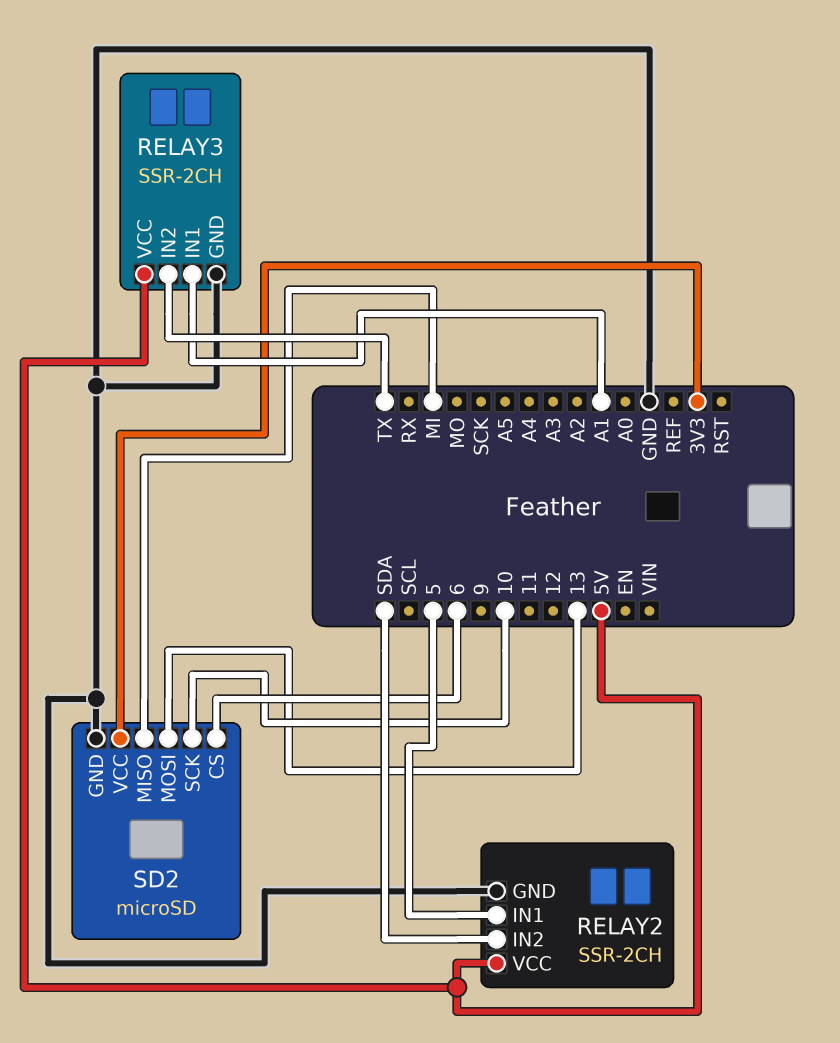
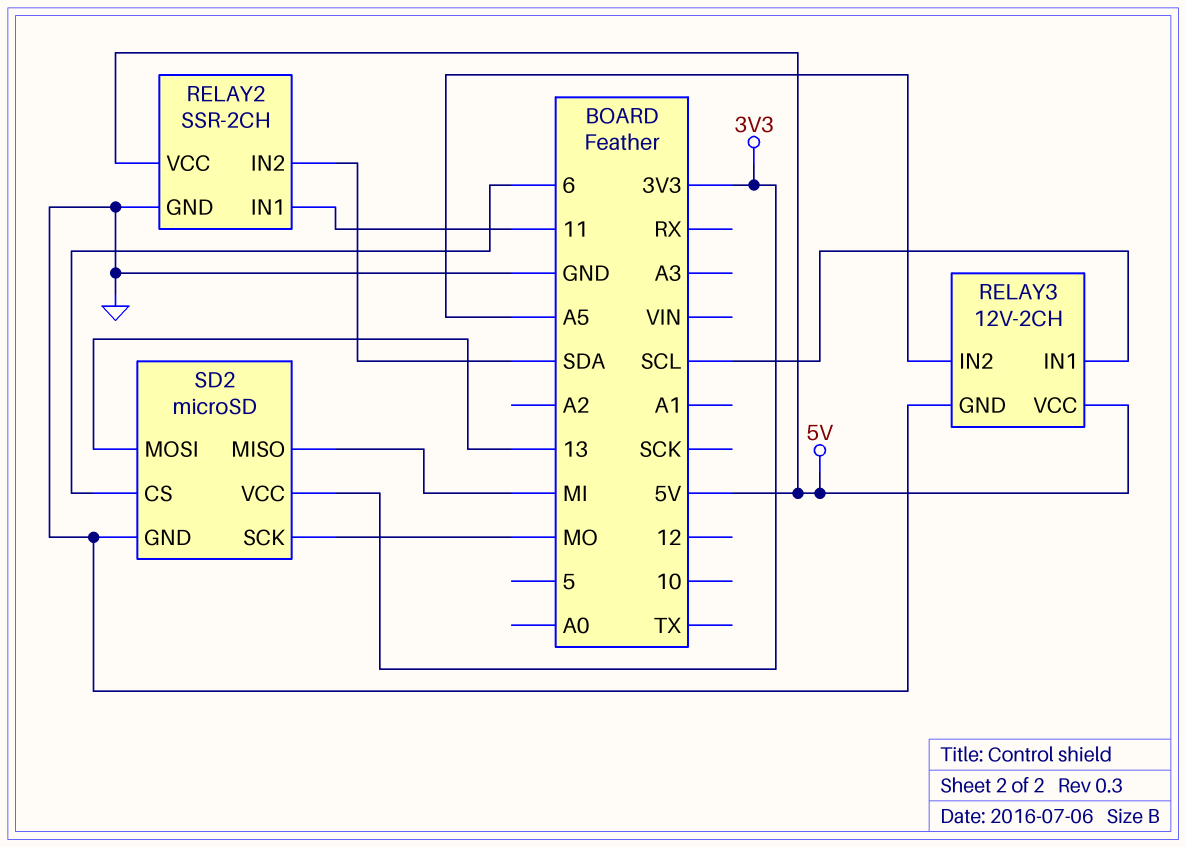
RELAY2 pin IN1: 5 -> 11
RELAY3: SSR-2CH -> 12V-2CH
RELAY3 pin IN1: A1 -> SCL
RELAY3 pin IN2: TX -> A5
SD2 pin SCK: 10 -> MO

